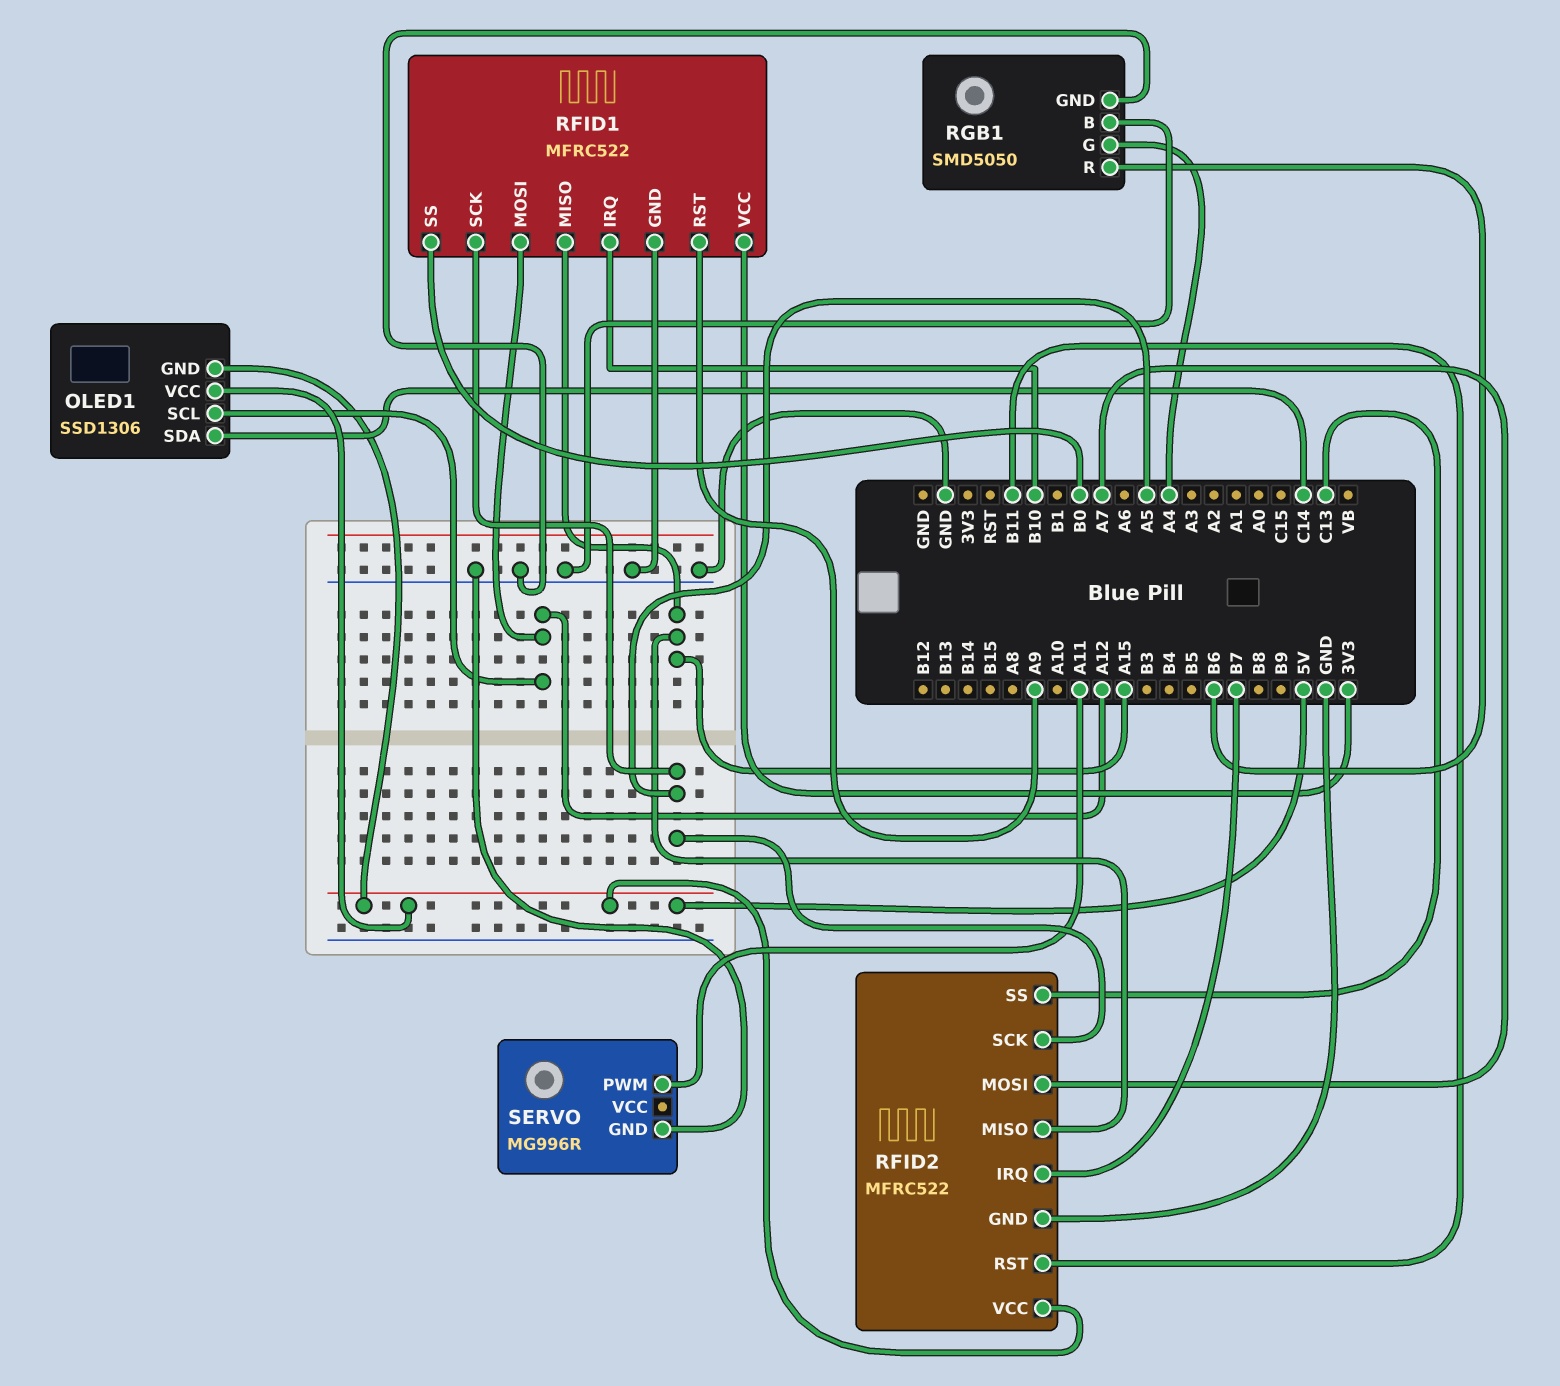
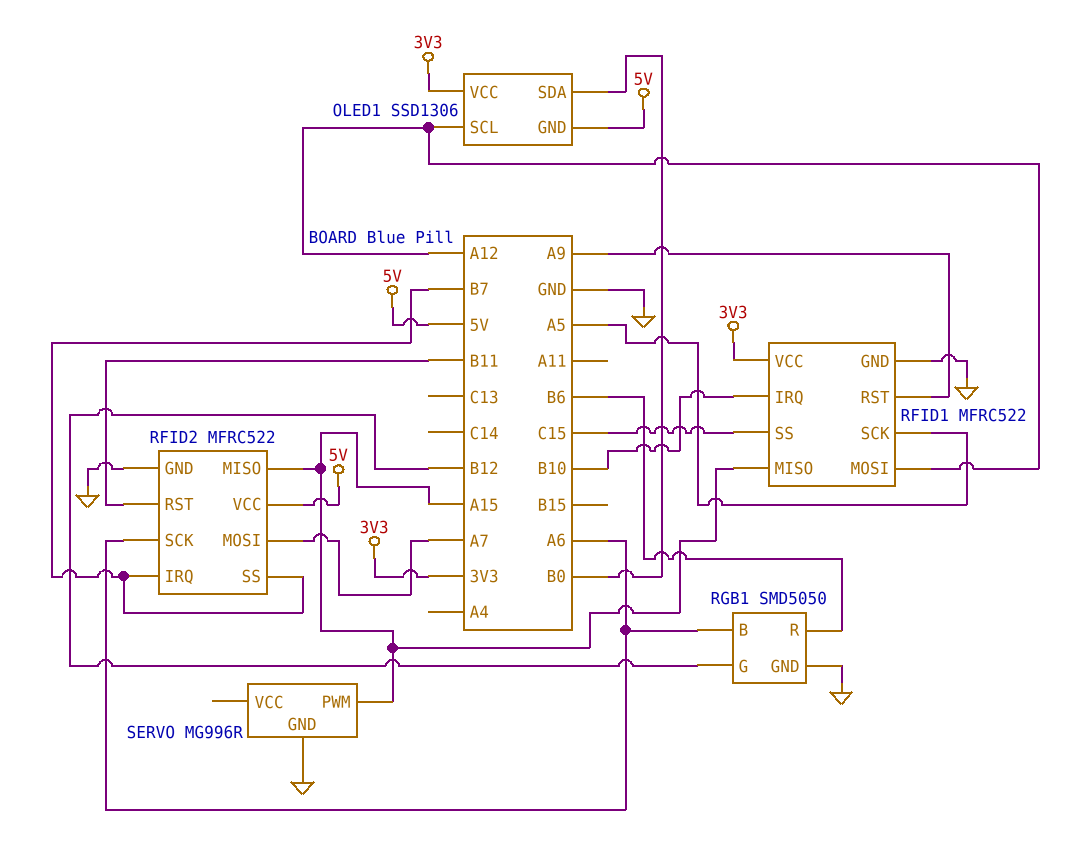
OLED1 pin SDA: C14 -> B0
OLED1 pin VCC: 5V -> 3V3
RFID1 pin SS: B0 -> C15
RFID2 pin SCK: A5 -> A6
RFID2 pin SS: C13 -> B7
RGB1 pin B: GND -> A6
RGB1 pin G: A4 -> B12
SERVO pin PWM: A11 -> A15

